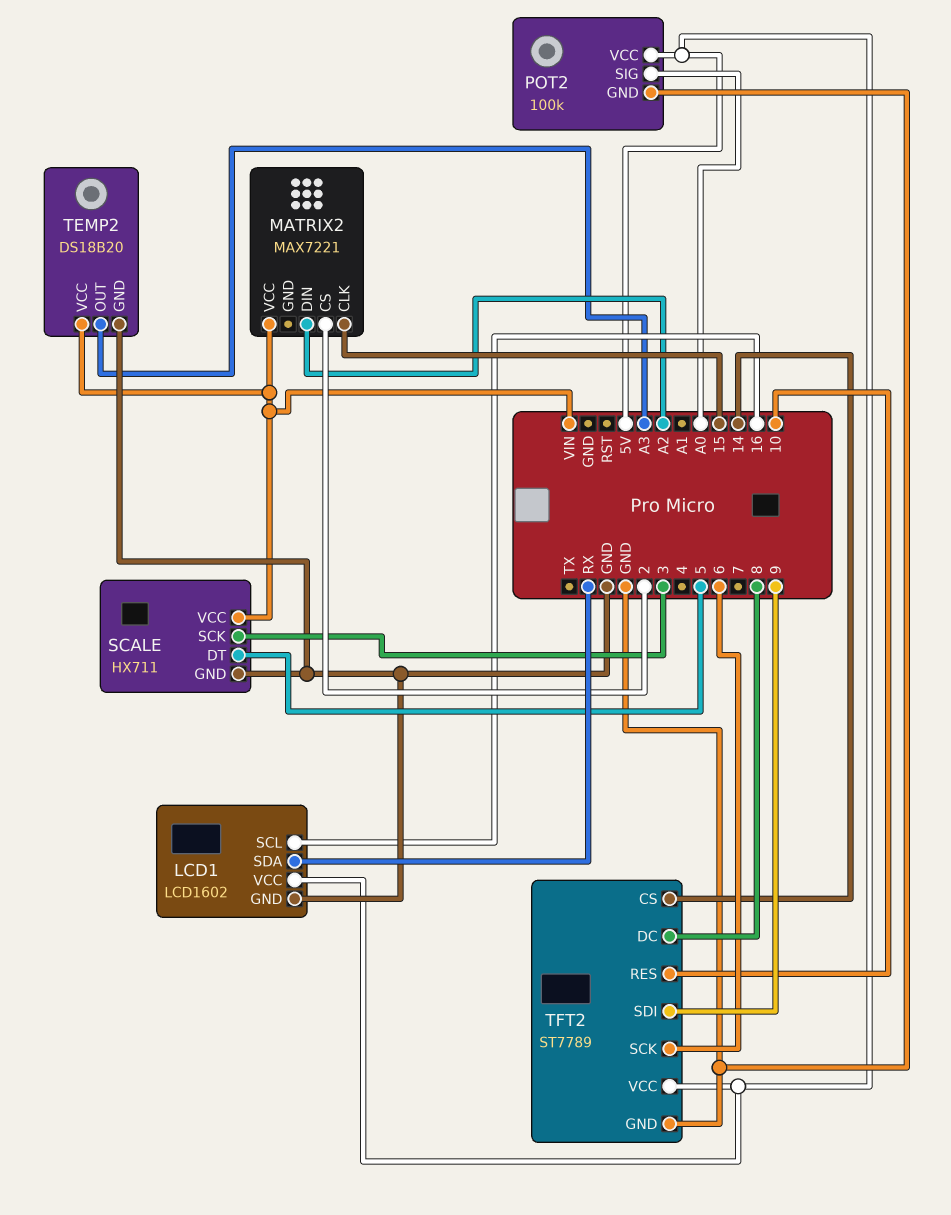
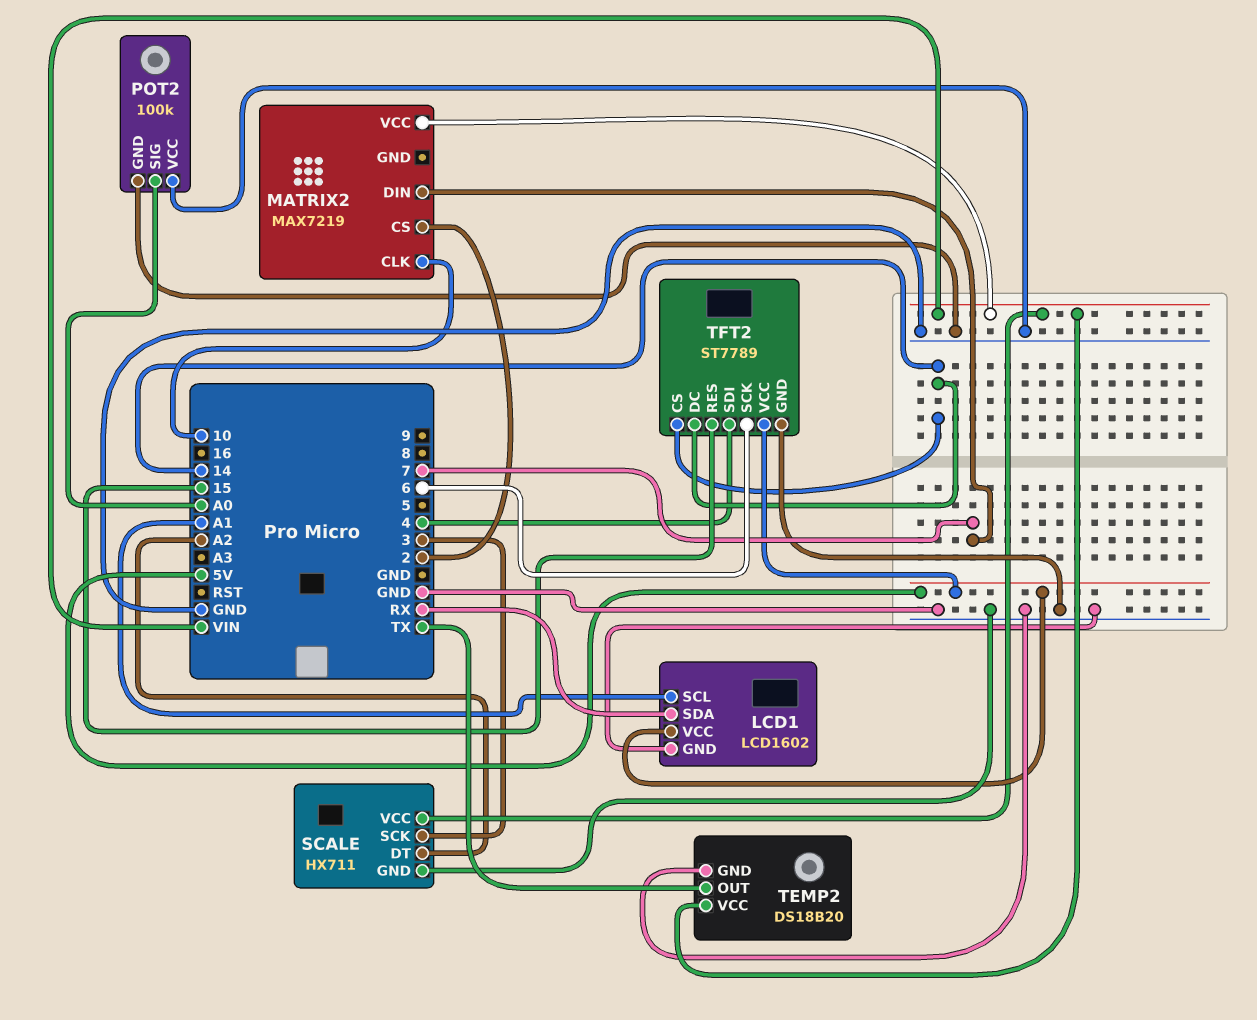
LCD1 pin SCL: 16 -> A1
MATRIX2: MAX7221 -> MAX7219
MATRIX2 pin CLK: 15 -> 10
MATRIX2 pin DIN: A2 -> 7
POT2 pin VCC: 5V -> GND
SCALE pin DT: 5 -> A2
TEMP2 pin OUT: A3 -> TX
TFT2 pin DC: 8 -> 14
TFT2 pin RES: 10 -> 15
TFT2 pin SDI: 9 -> 4

